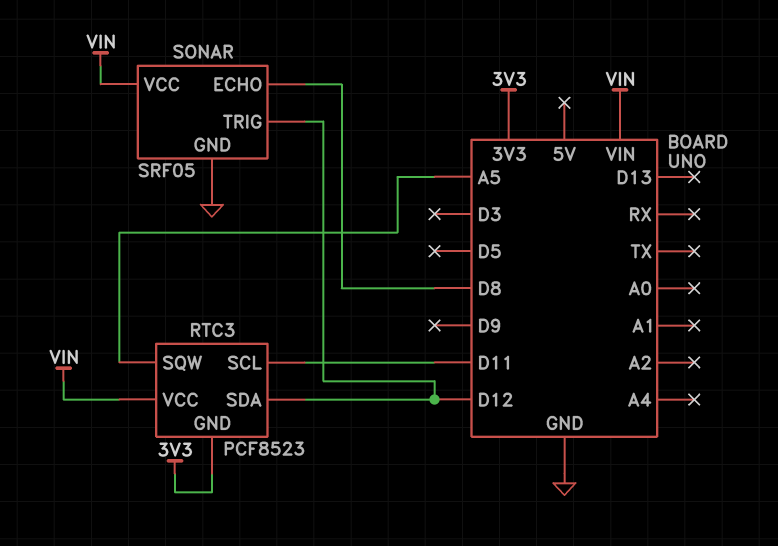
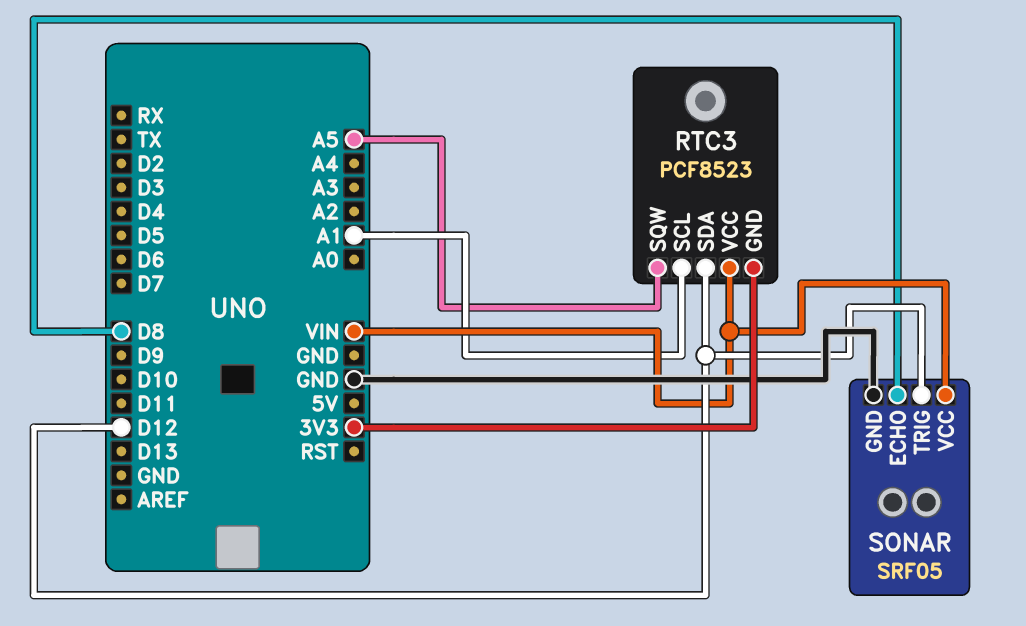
RTC3 pin SCL: D11 -> A1

